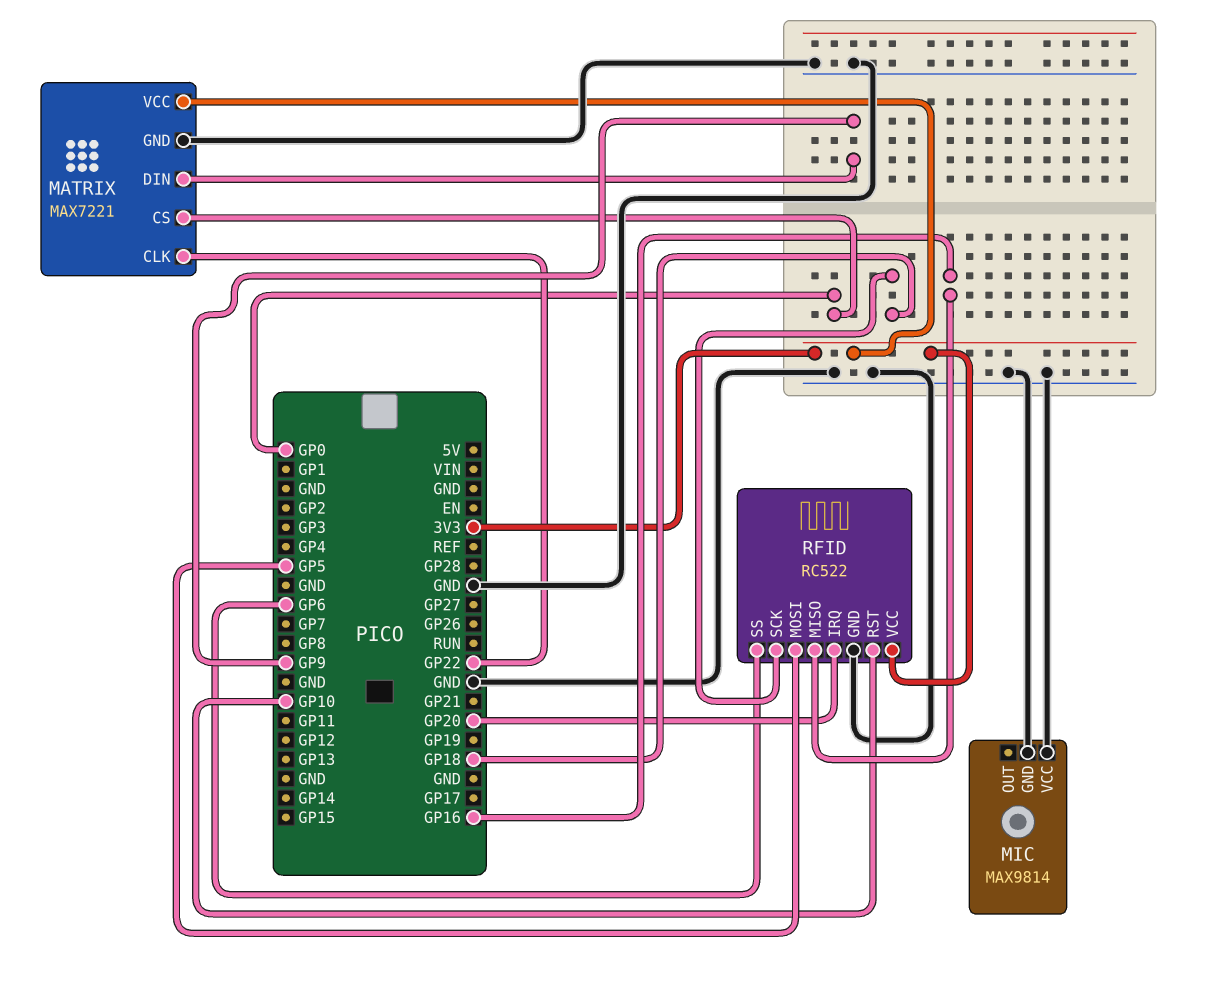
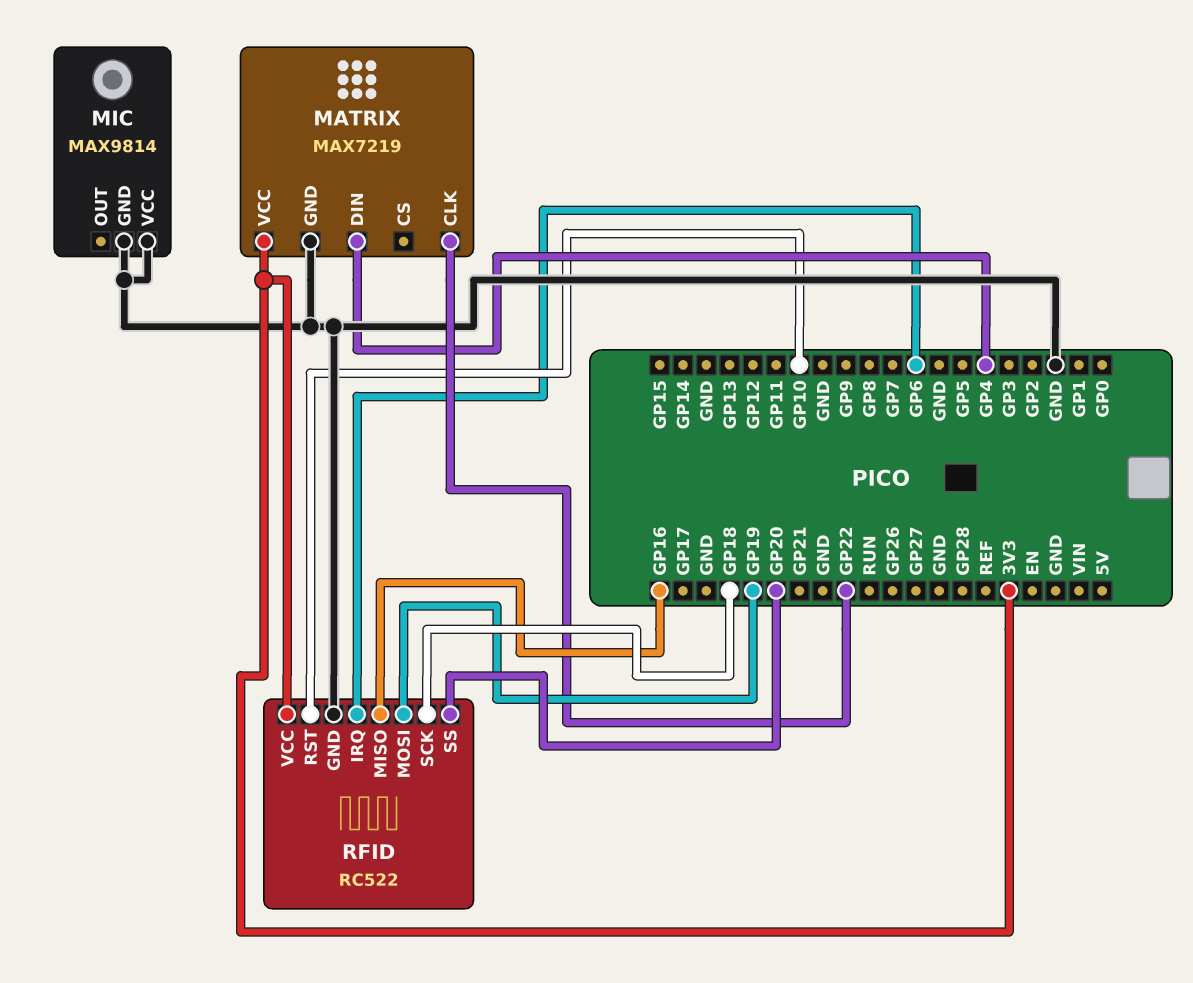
MATRIX: MAX7221 -> MAX7219
MATRIX pin CS: GP0 -> none
MATRIX pin DIN: GP9 -> GP4
RFID pin IRQ: GP20 -> GP6
RFID pin MOSI: GP5 -> GP19
RFID pin SS: GP6 -> GP20

